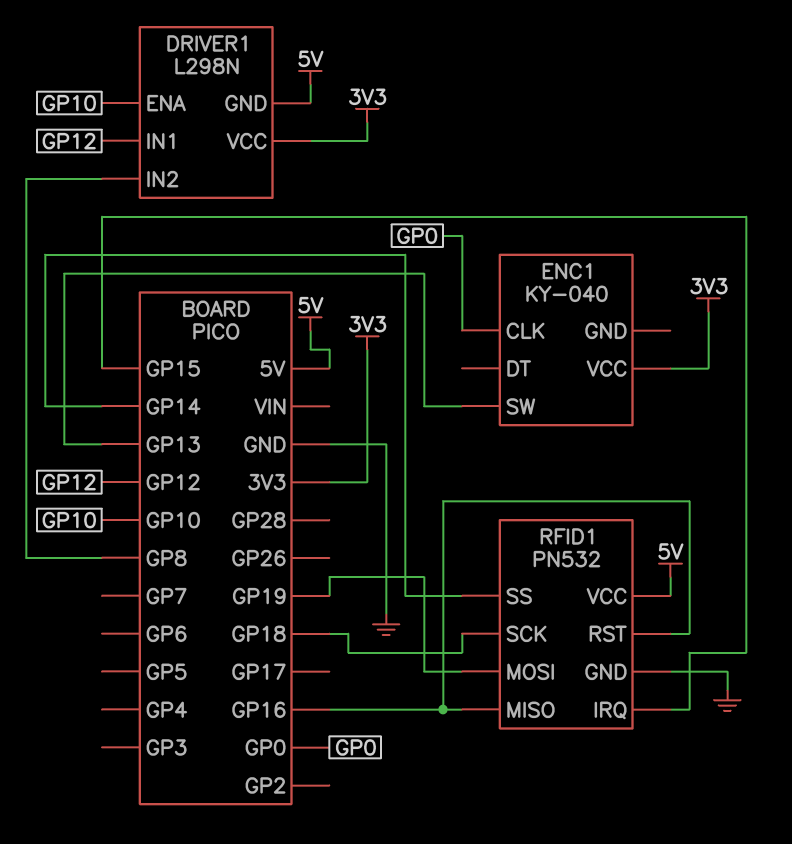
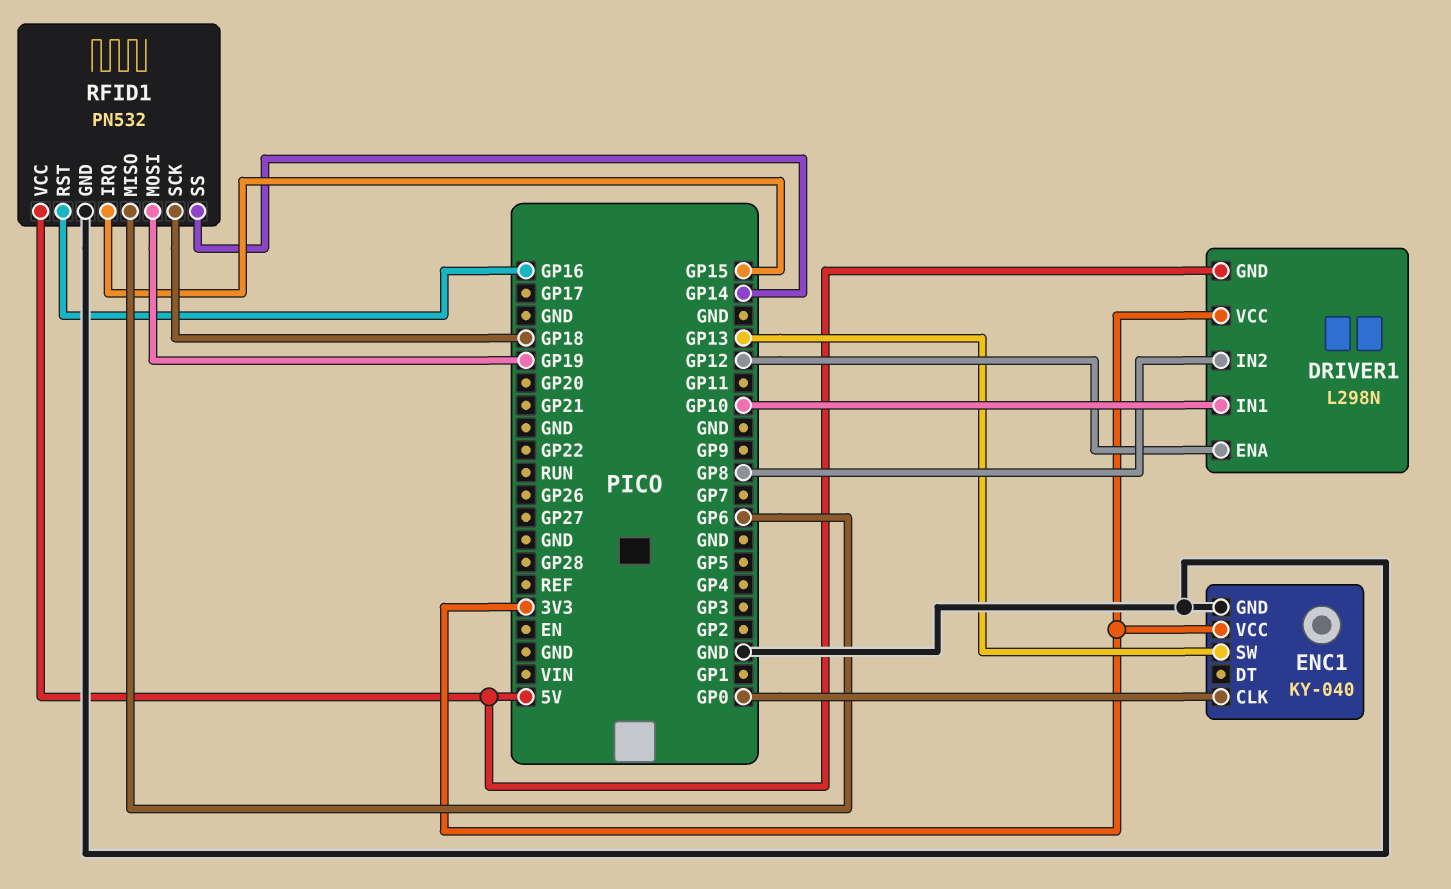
DRIVER1 pin ENA: GP10 -> GP12
DRIVER1 pin IN1: GP12 -> GP10
ENC1 pin GND: none -> GND
RFID1 pin MISO: GP16 -> GP6

